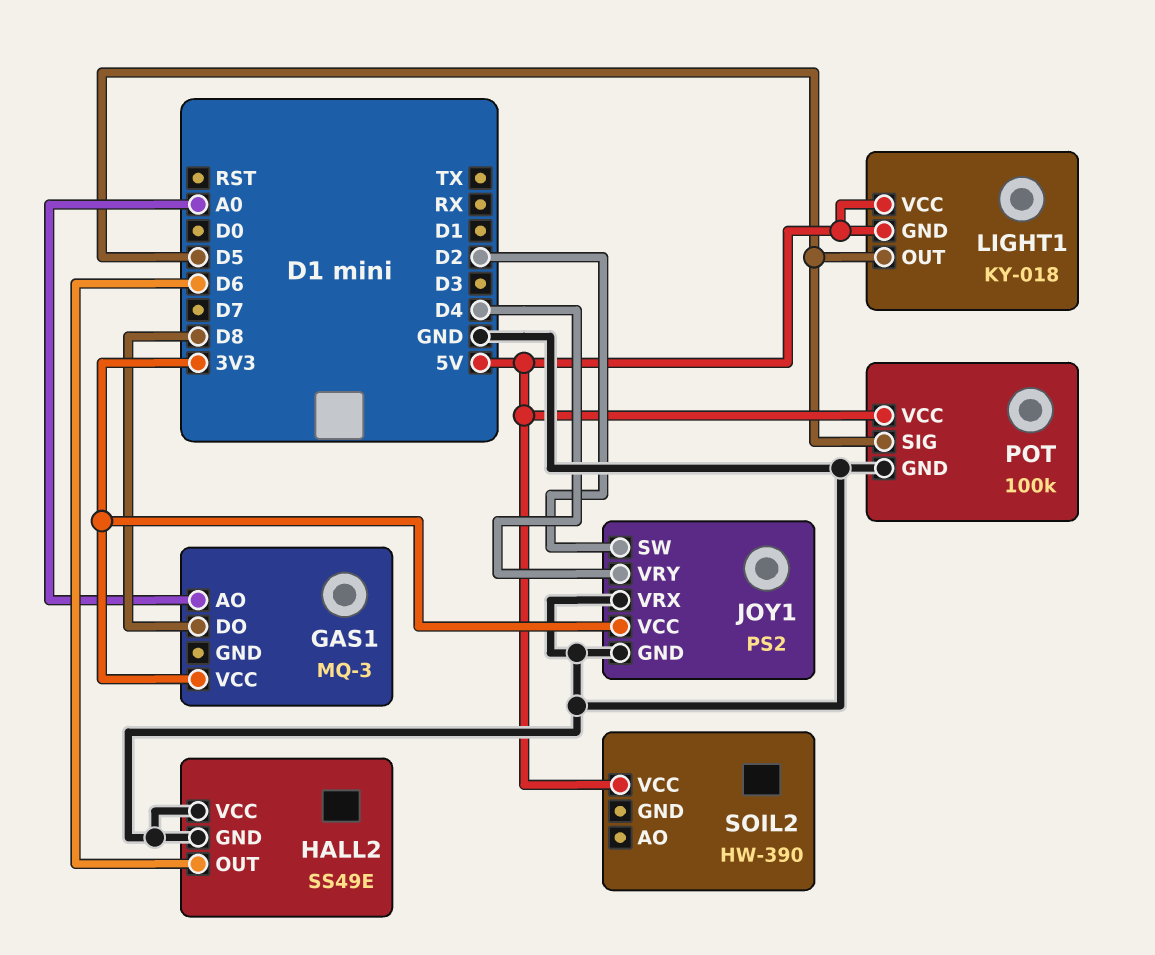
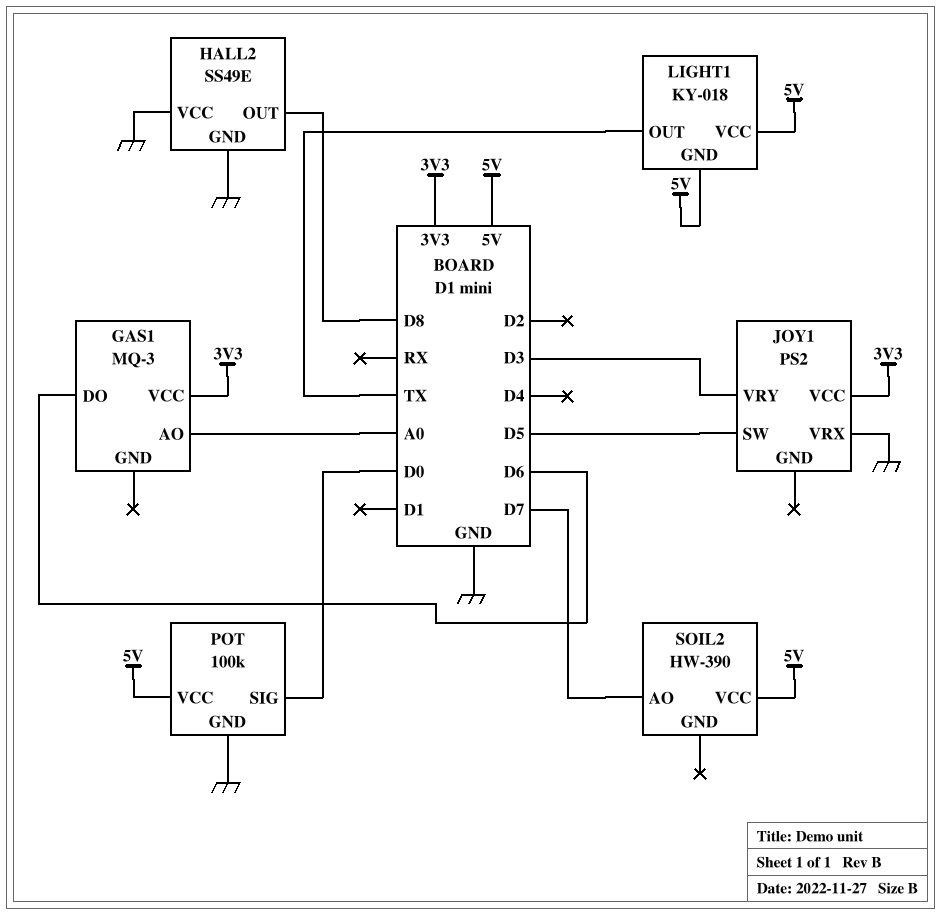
GAS1 pin DO: D8 -> D6
HALL2 pin OUT: D6 -> D8
JOY1 pin GND: GND -> none
JOY1 pin SW: D2 -> D5
JOY1 pin VRY: D4 -> D3
LIGHT1 pin OUT: D5 -> TX
POT pin SIG: D5 -> D0
SOIL2 pin AO: none -> D7

